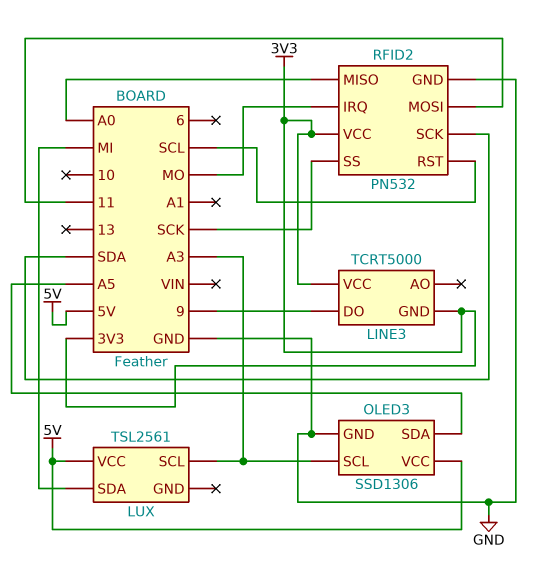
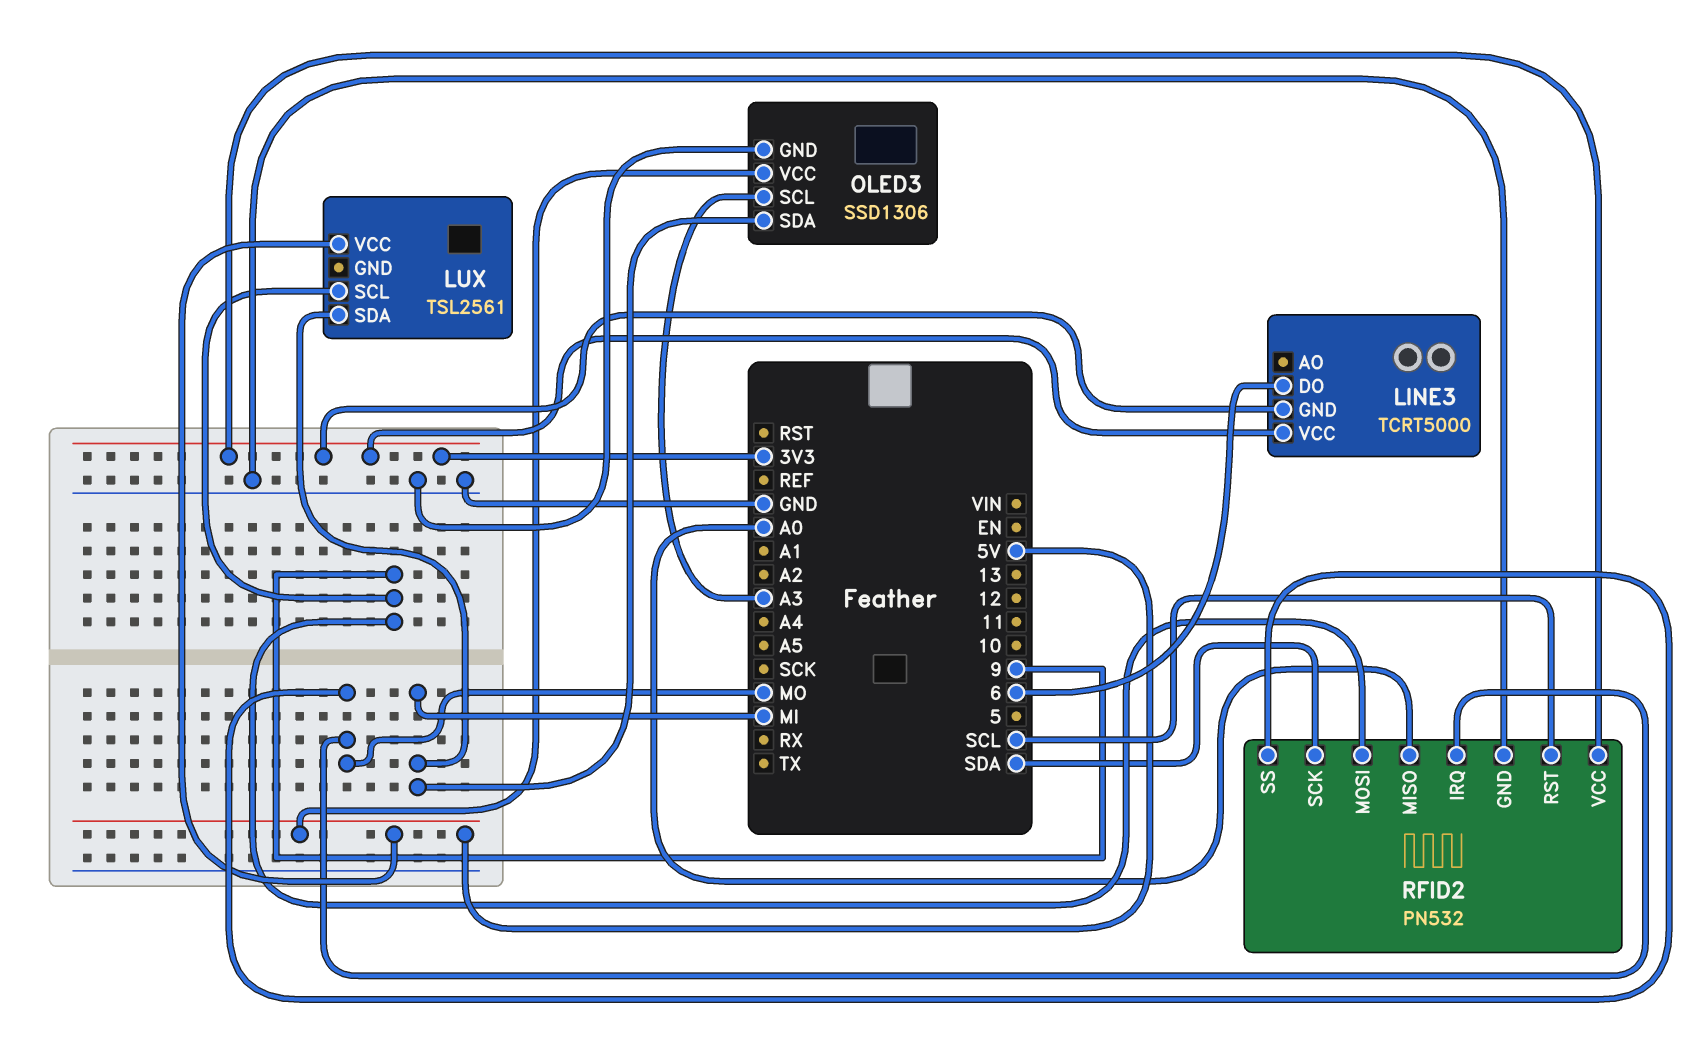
LINE3 pin DO: 9 -> 6
LUX pin SCL: A3 -> 9
OLED3 pin SDA: A5 -> MI
RFID2 pin MOSI: 11 -> 9
RFID2 pin SS: SCK -> MO

